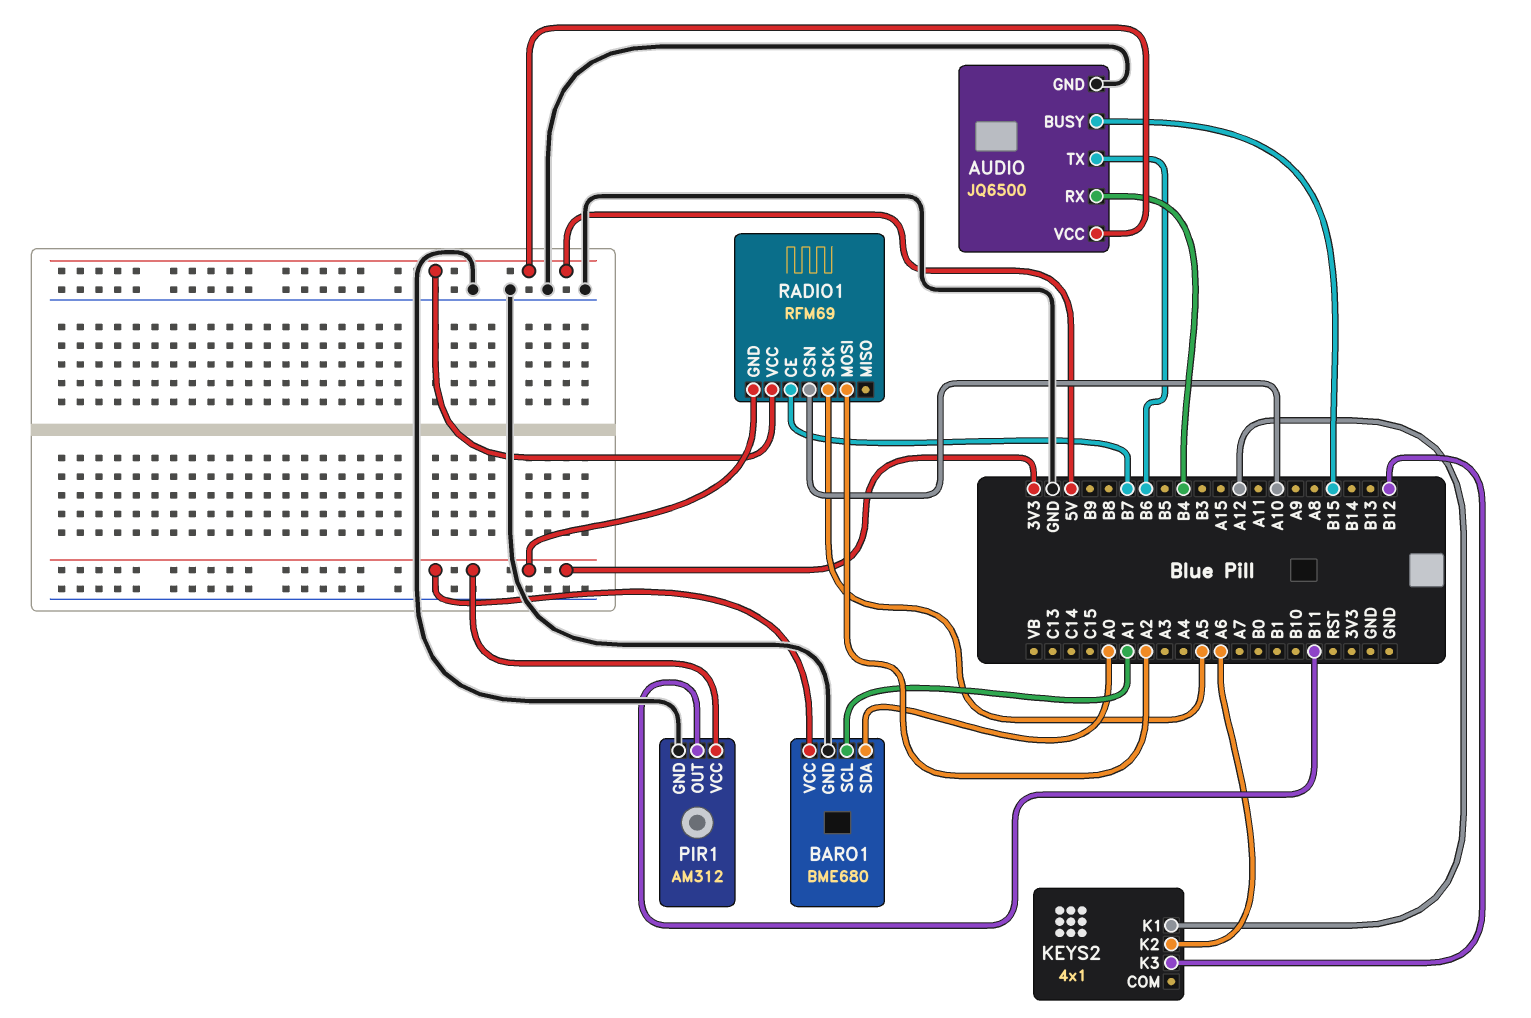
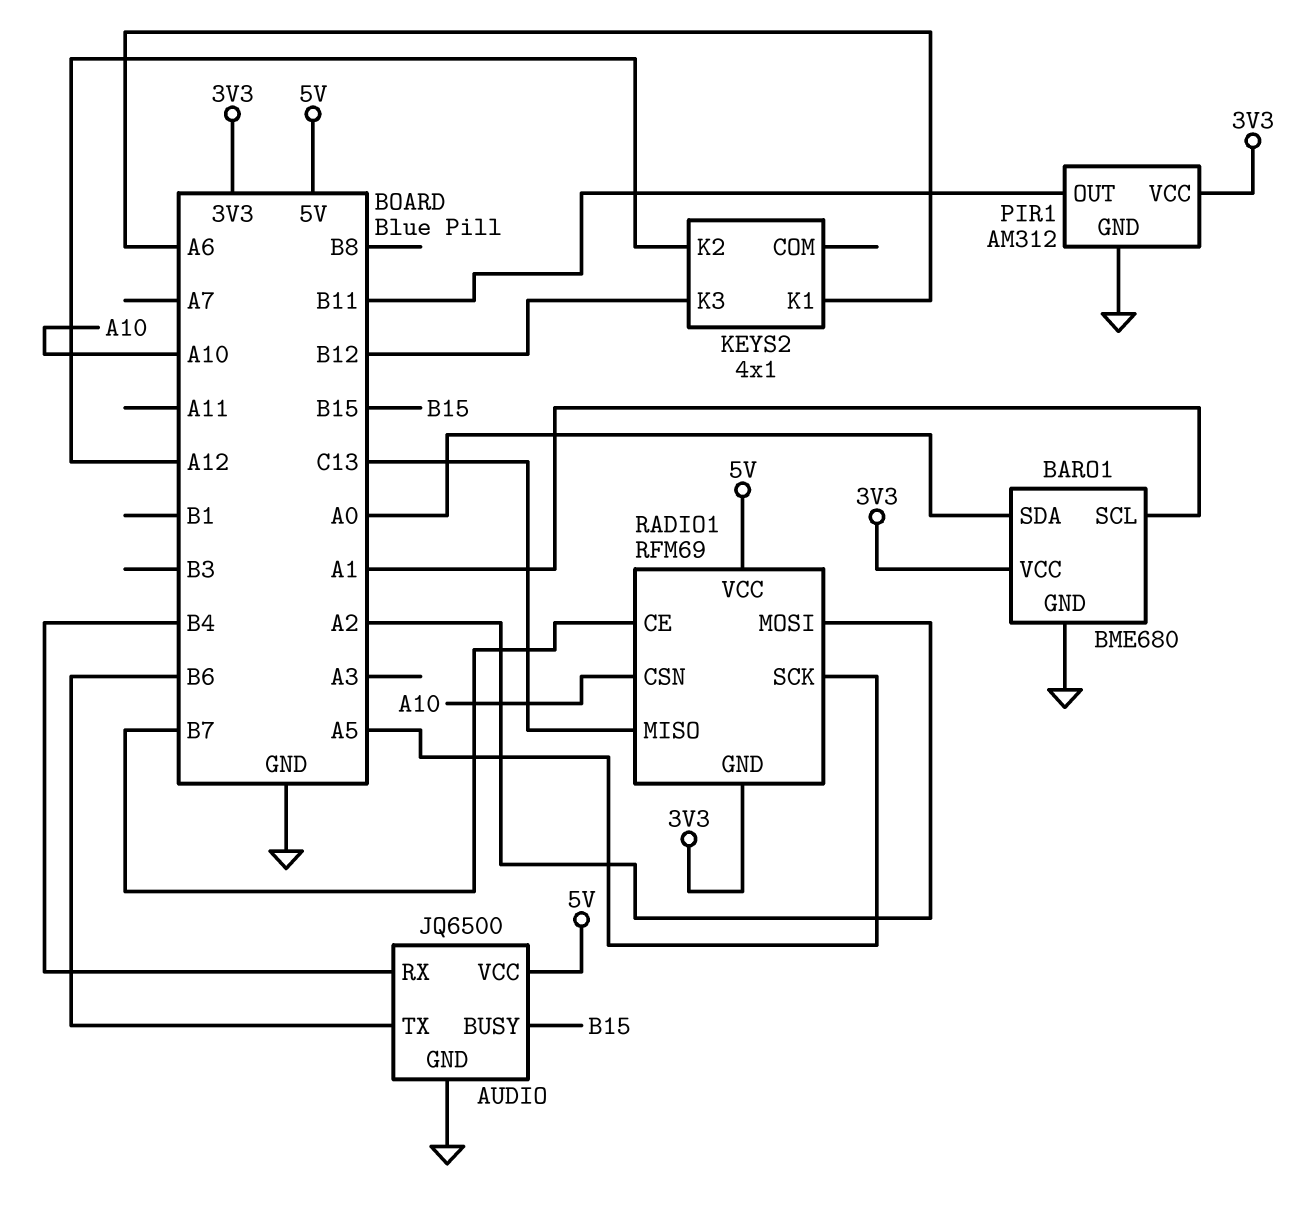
KEYS2 pin K1: A12 -> A6
KEYS2 pin K2: A6 -> A12
RADIO1 pin MISO: none -> C13

